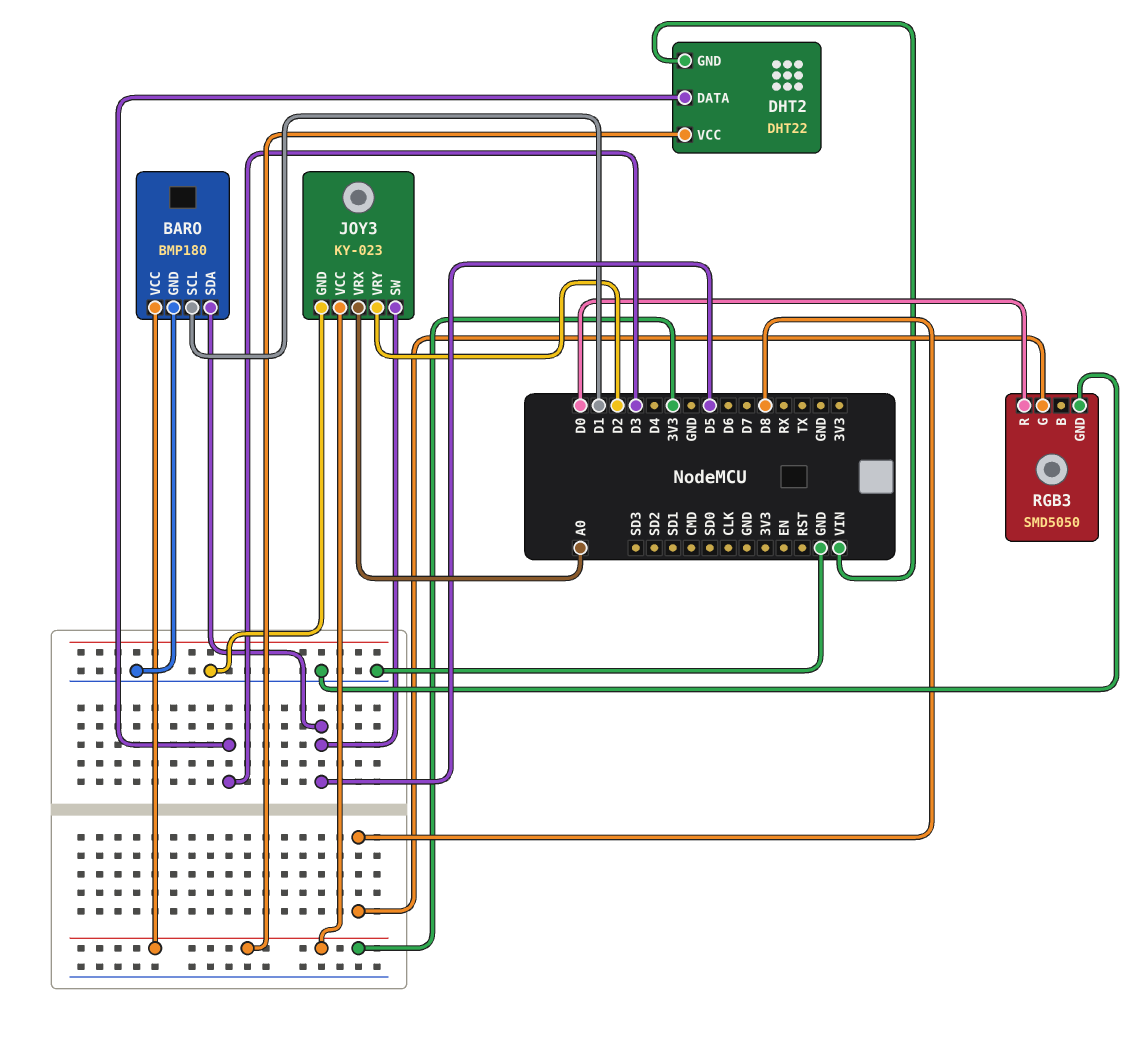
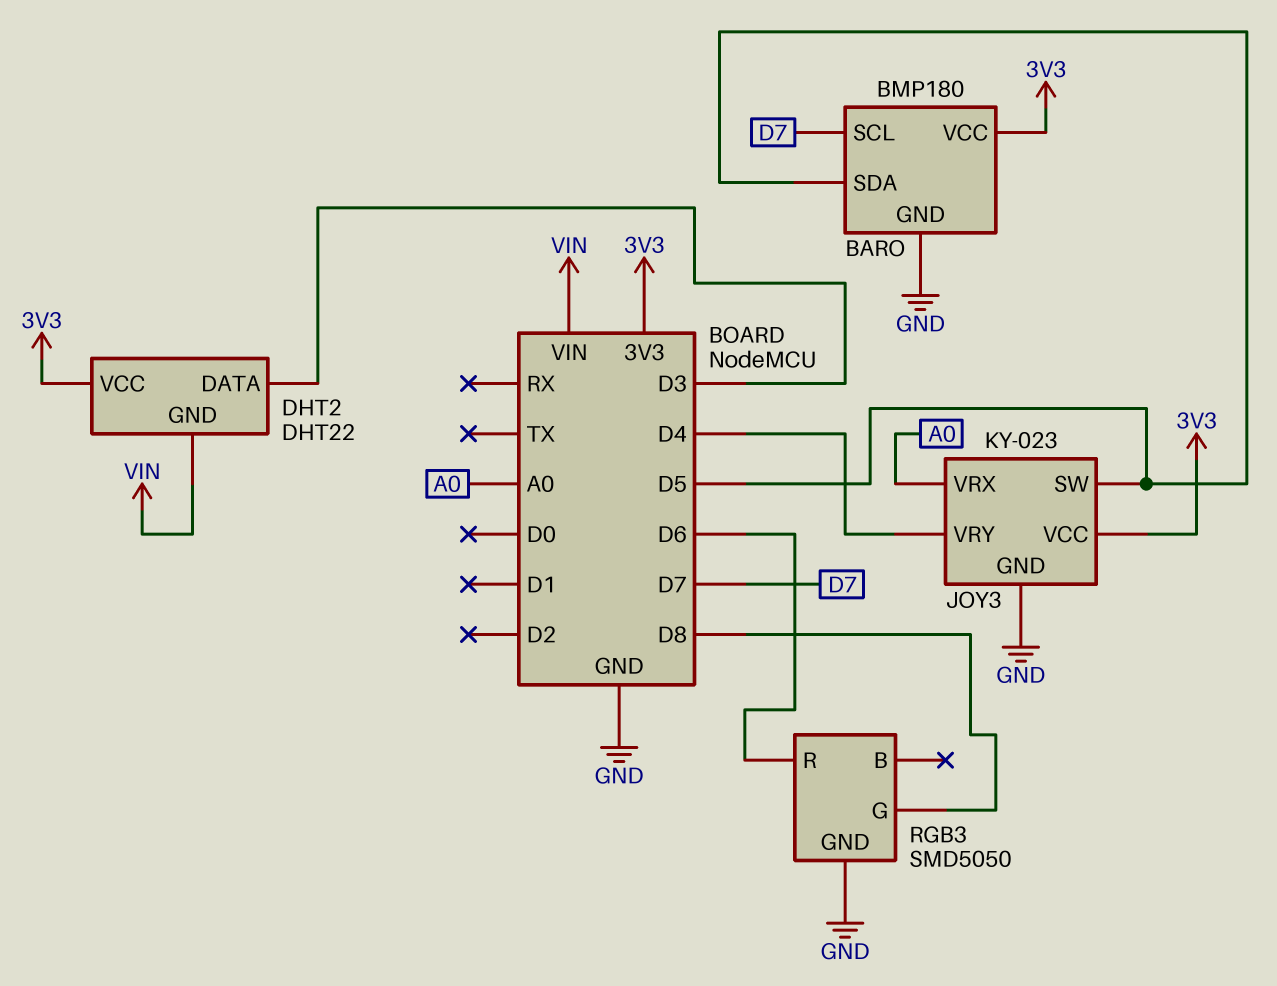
BARO pin SCL: D1 -> D7
JOY3 pin VRY: D2 -> D4
RGB3 pin R: D0 -> D6

